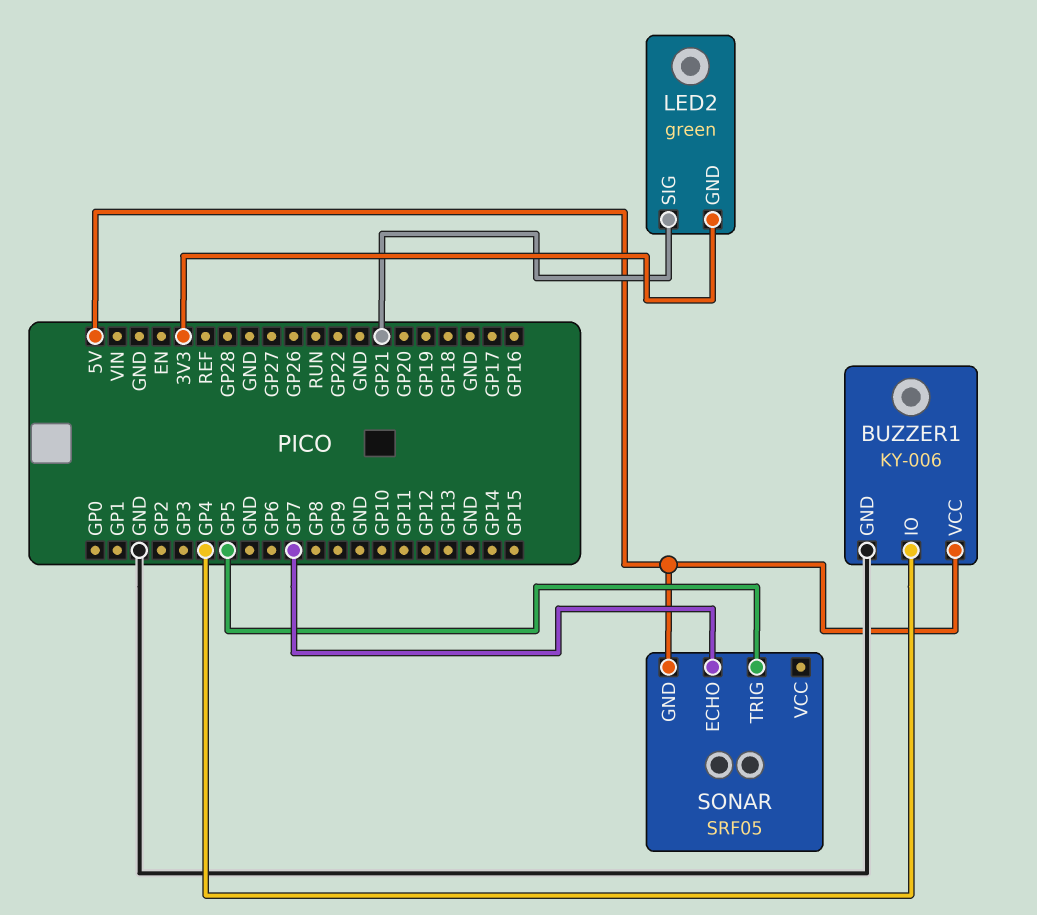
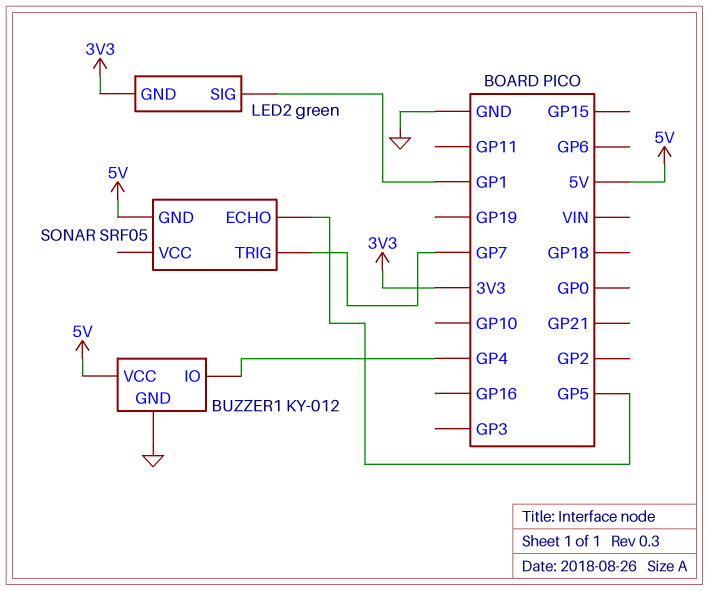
BUZZER1: KY-006 -> KY-012
LED2 pin SIG: GP21 -> GP1
SONAR pin ECHO: GP7 -> GP5
SONAR pin TRIG: GP5 -> GP7

